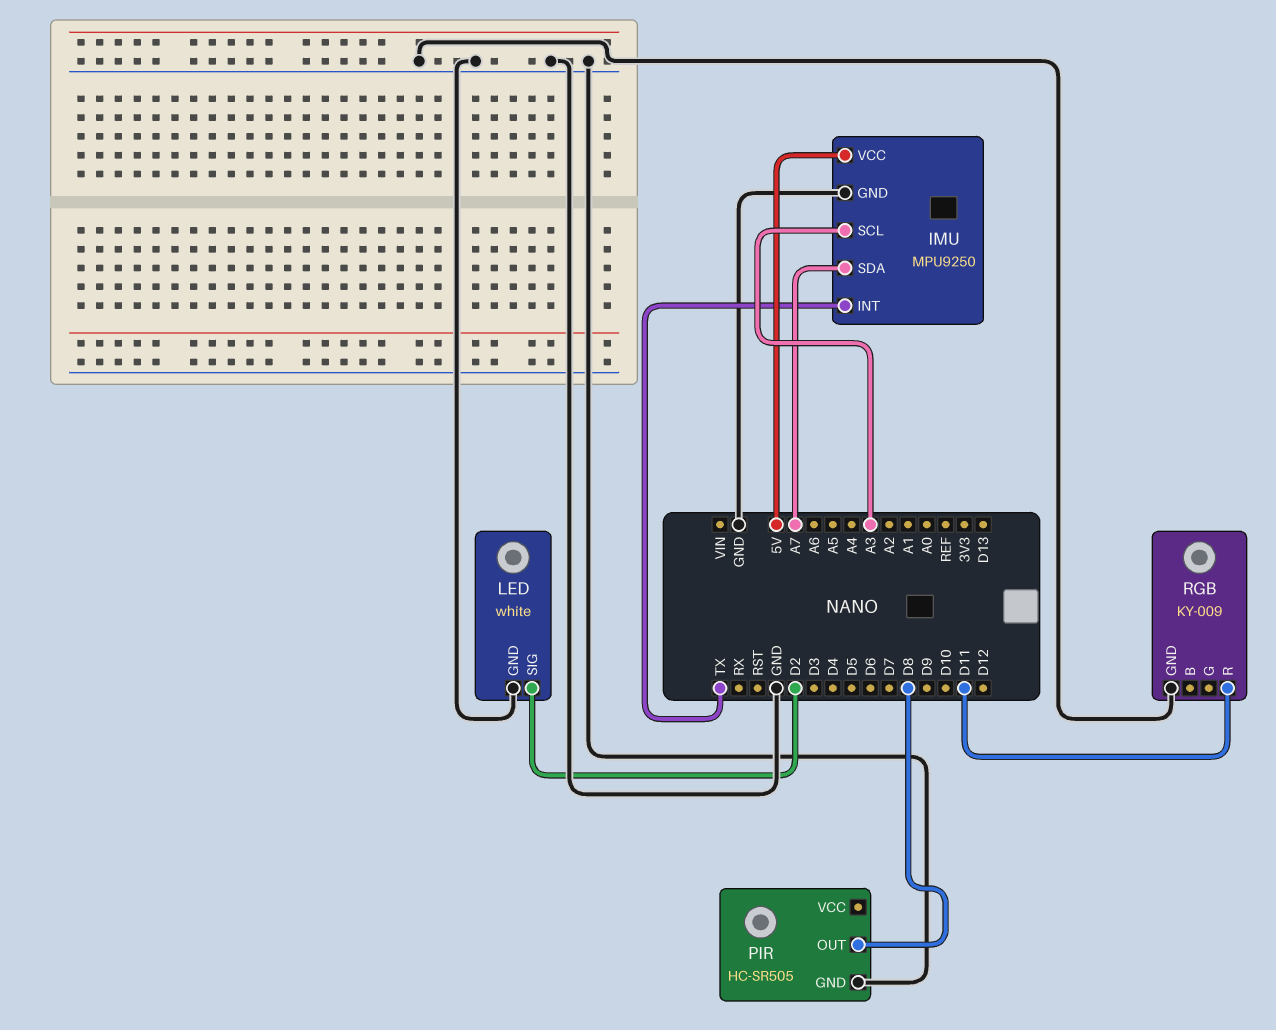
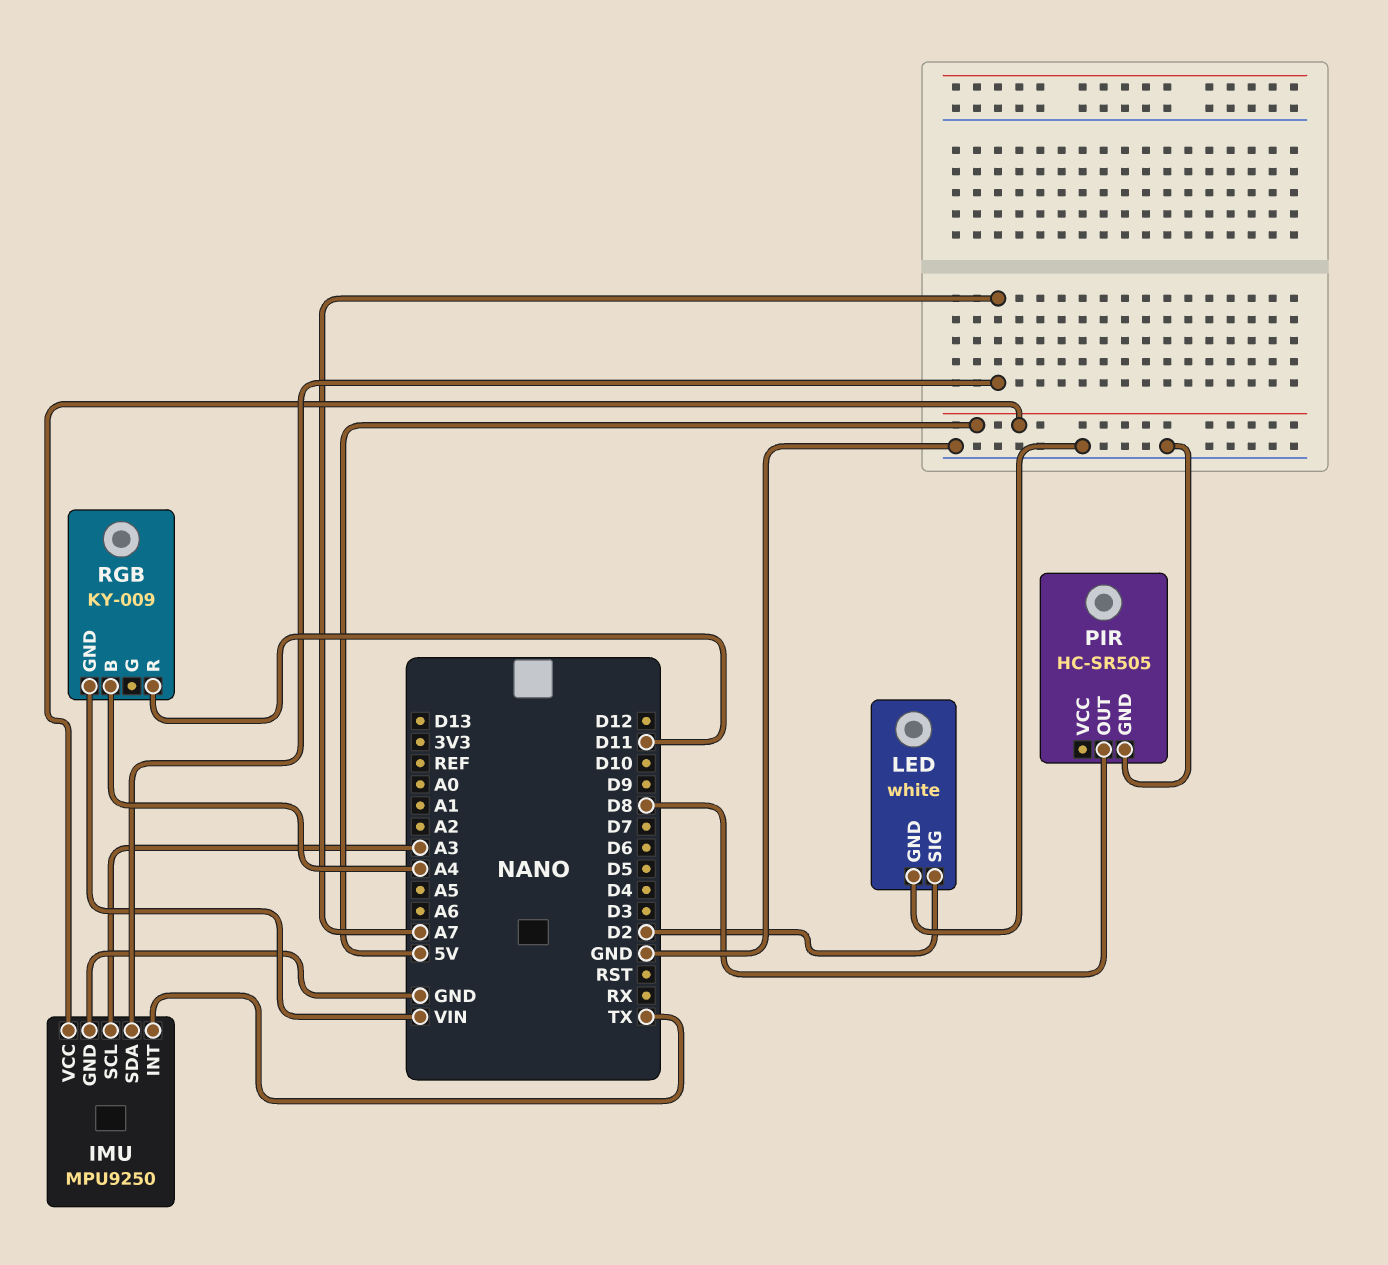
RGB pin B: none -> A4
RGB pin GND: GND -> VIN

